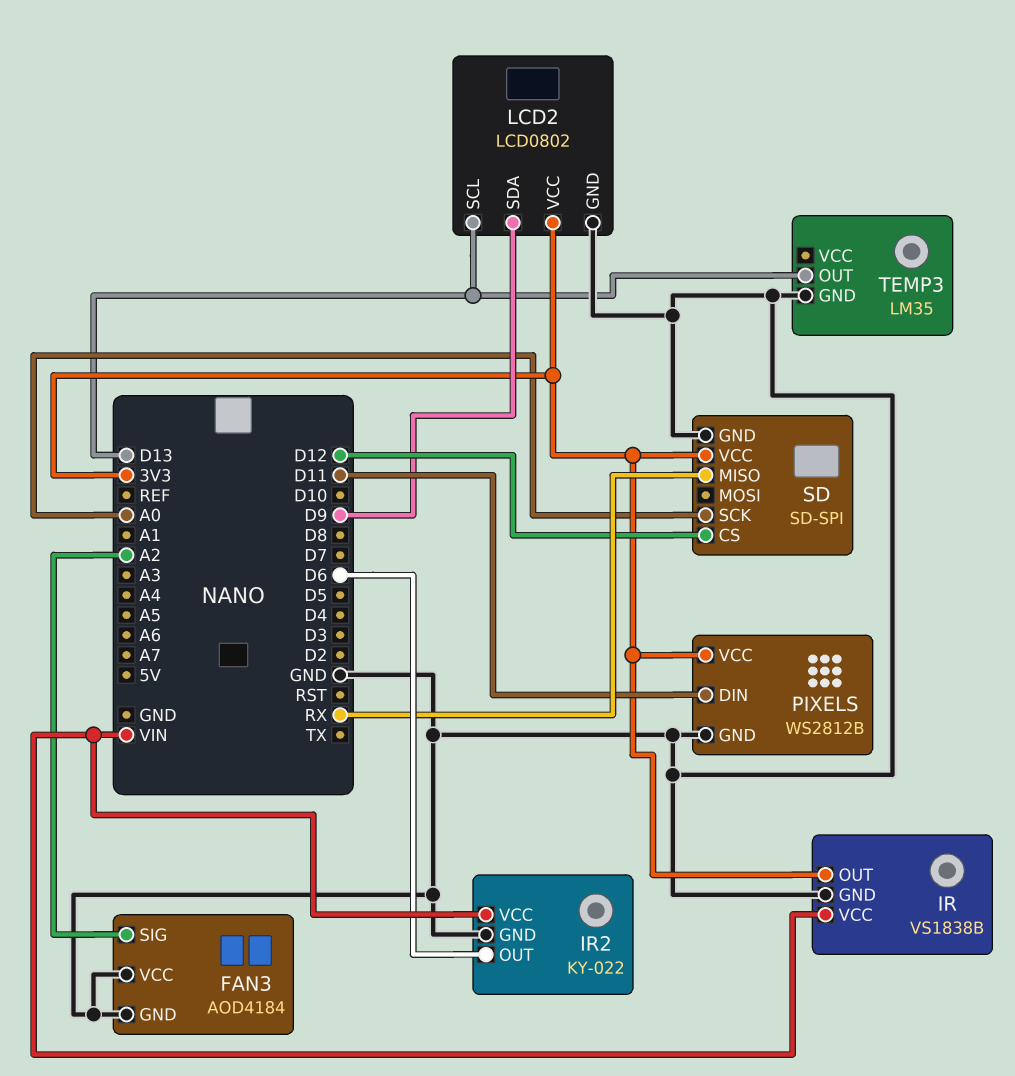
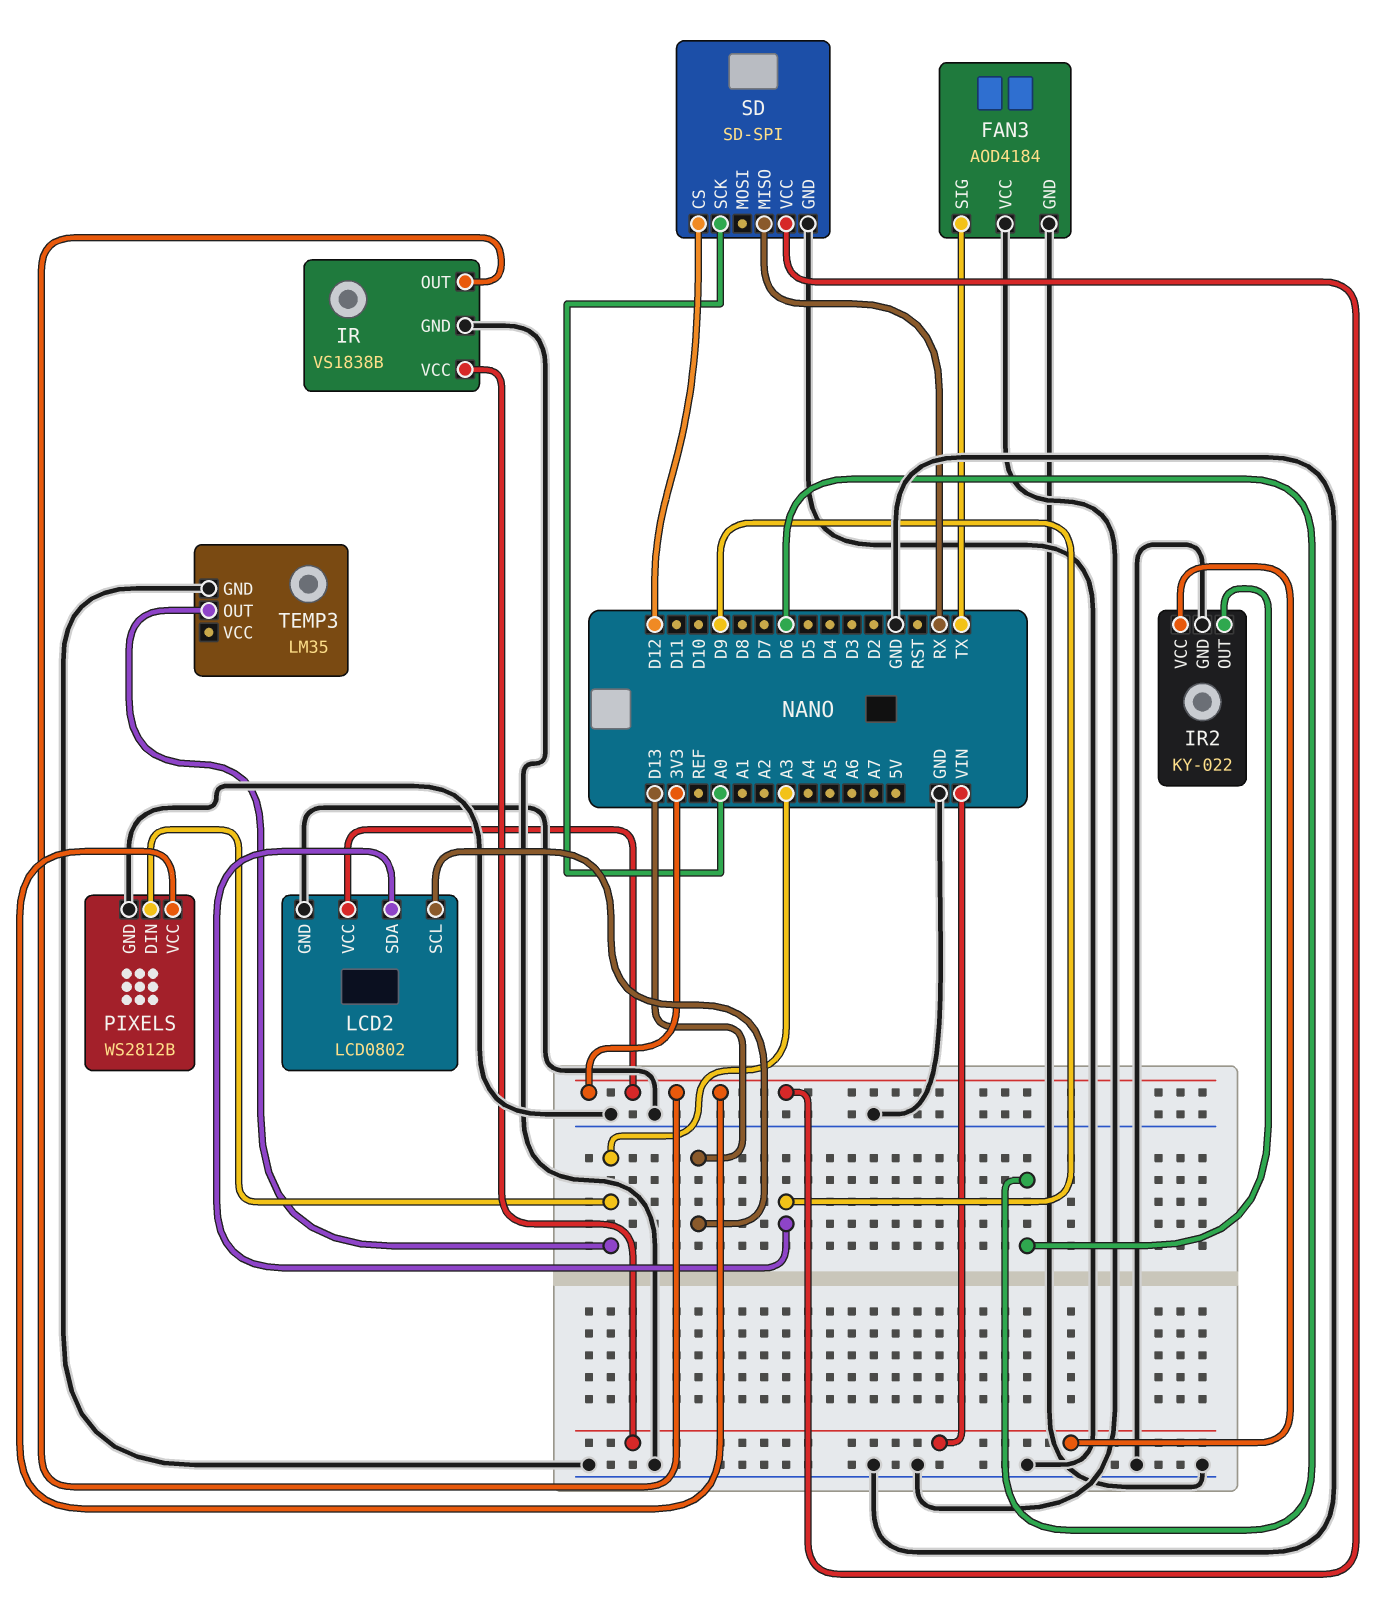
FAN3 pin SIG: A2 -> TX
PIXELS pin DIN: D11 -> A3
TEMP3 pin OUT: D13 -> A3

